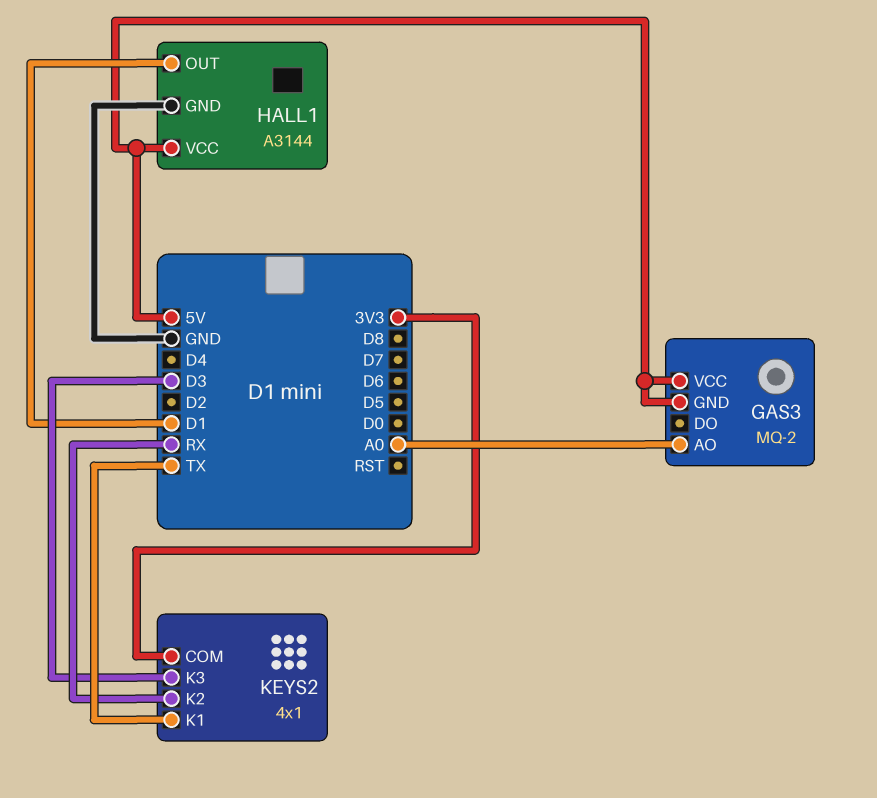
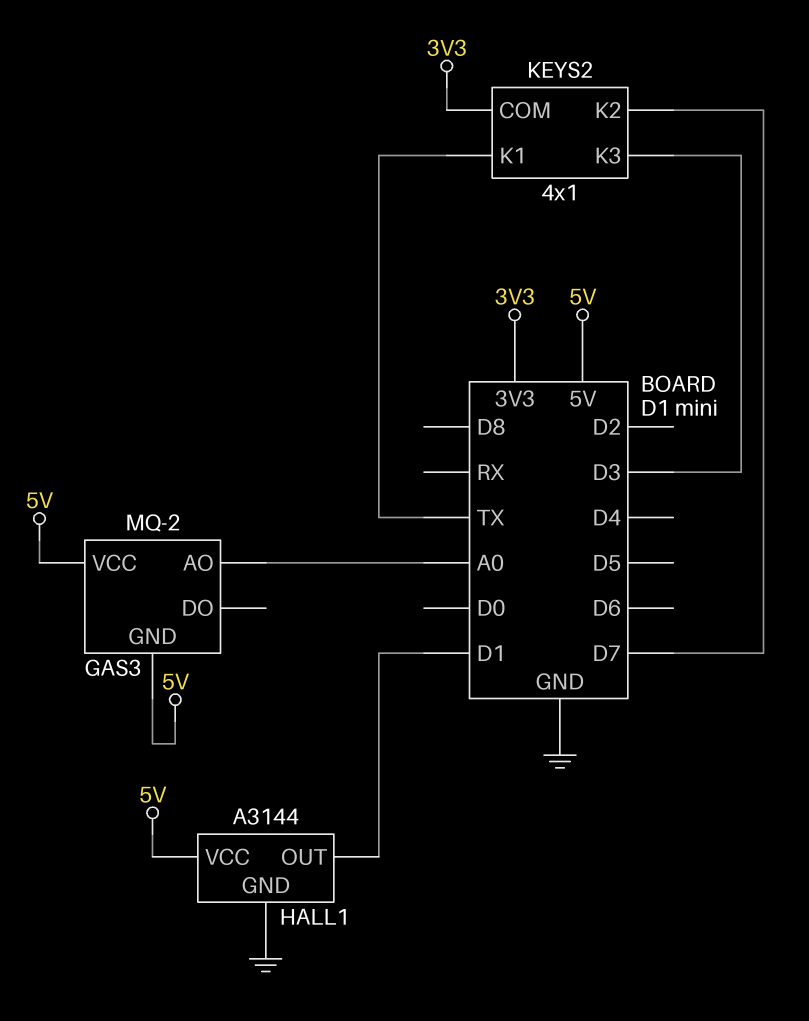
KEYS2 pin K2: RX -> D7

